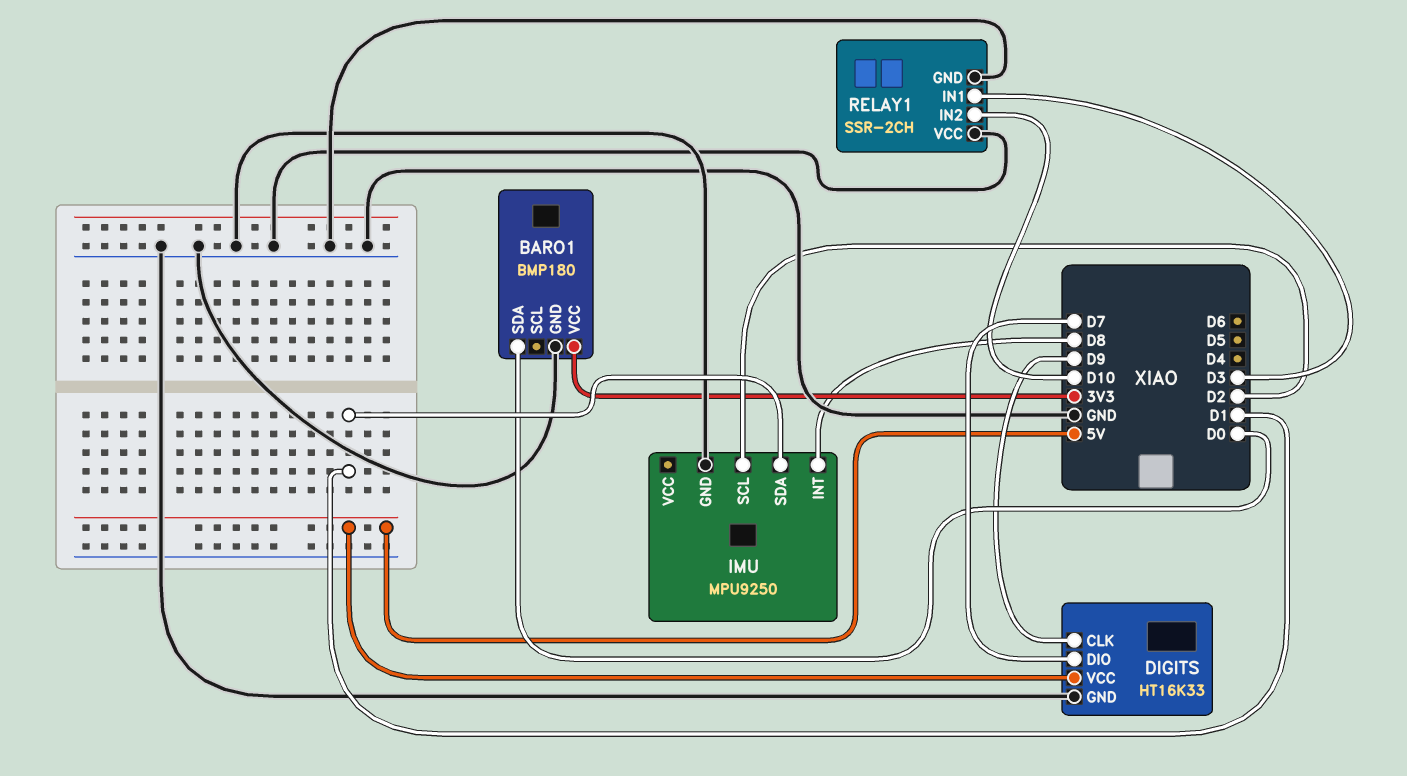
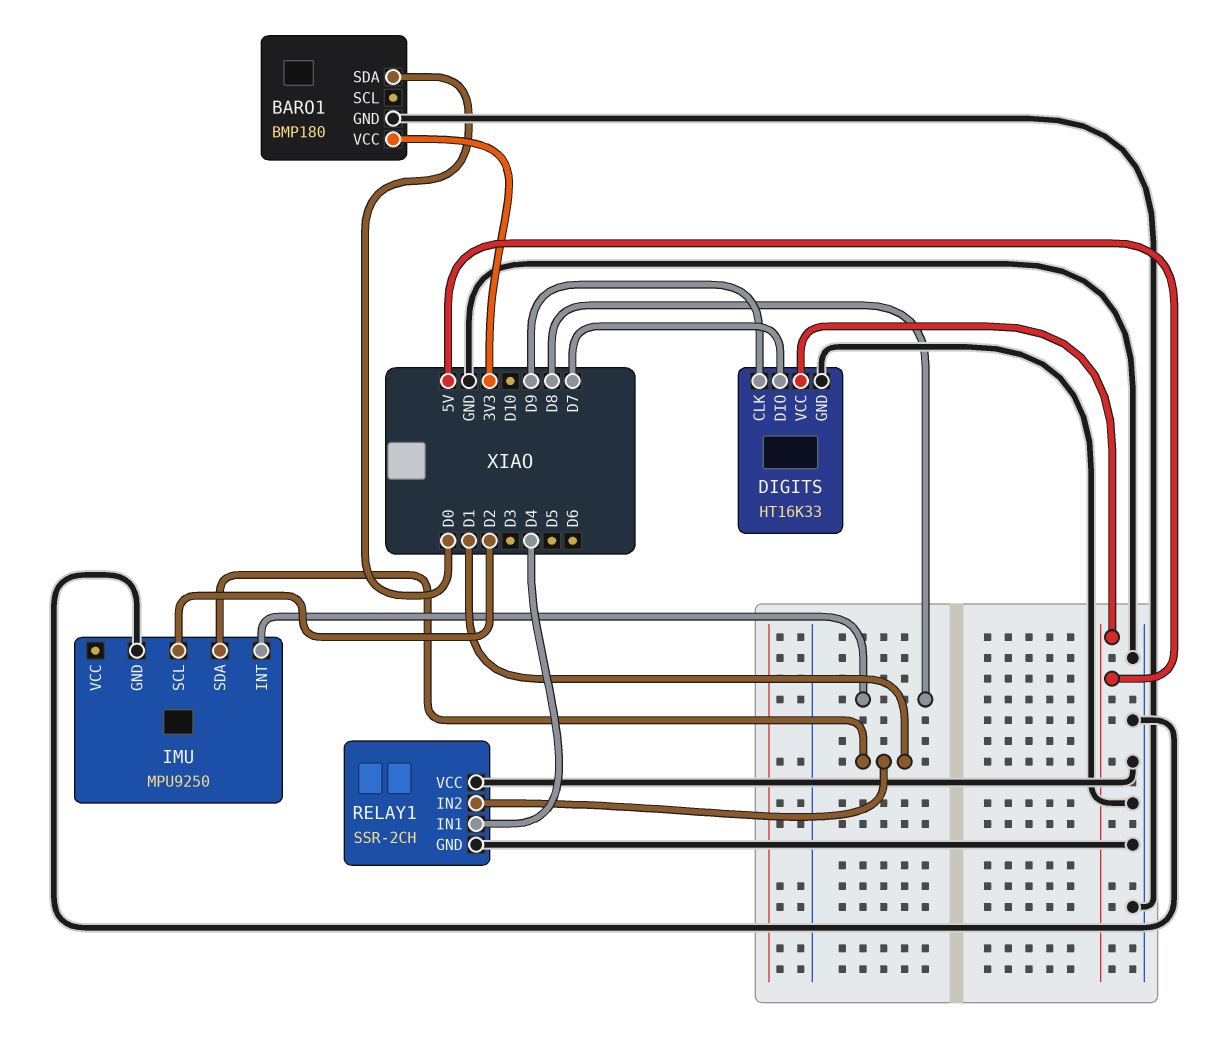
RELAY1 pin IN1: D3 -> D4
RELAY1 pin IN2: D10 -> D1

